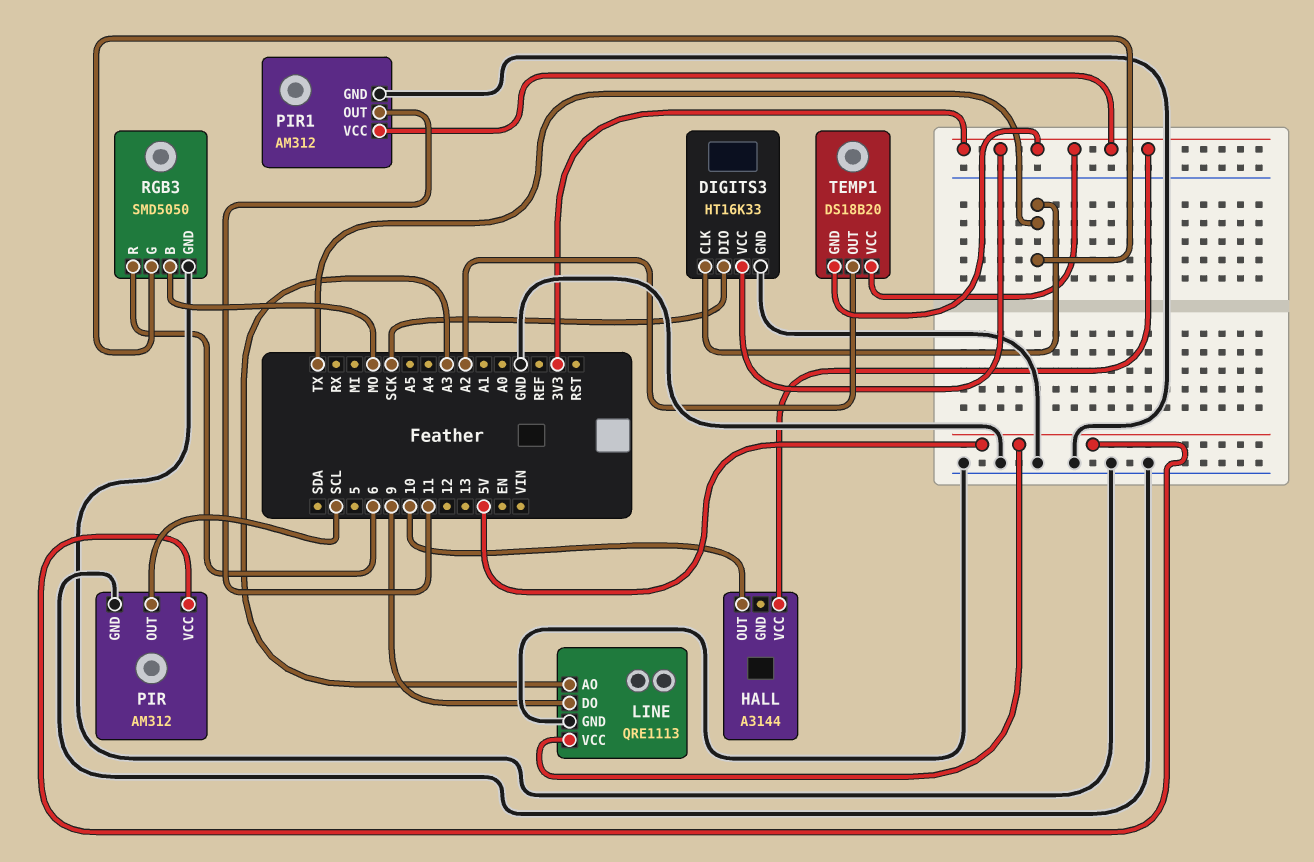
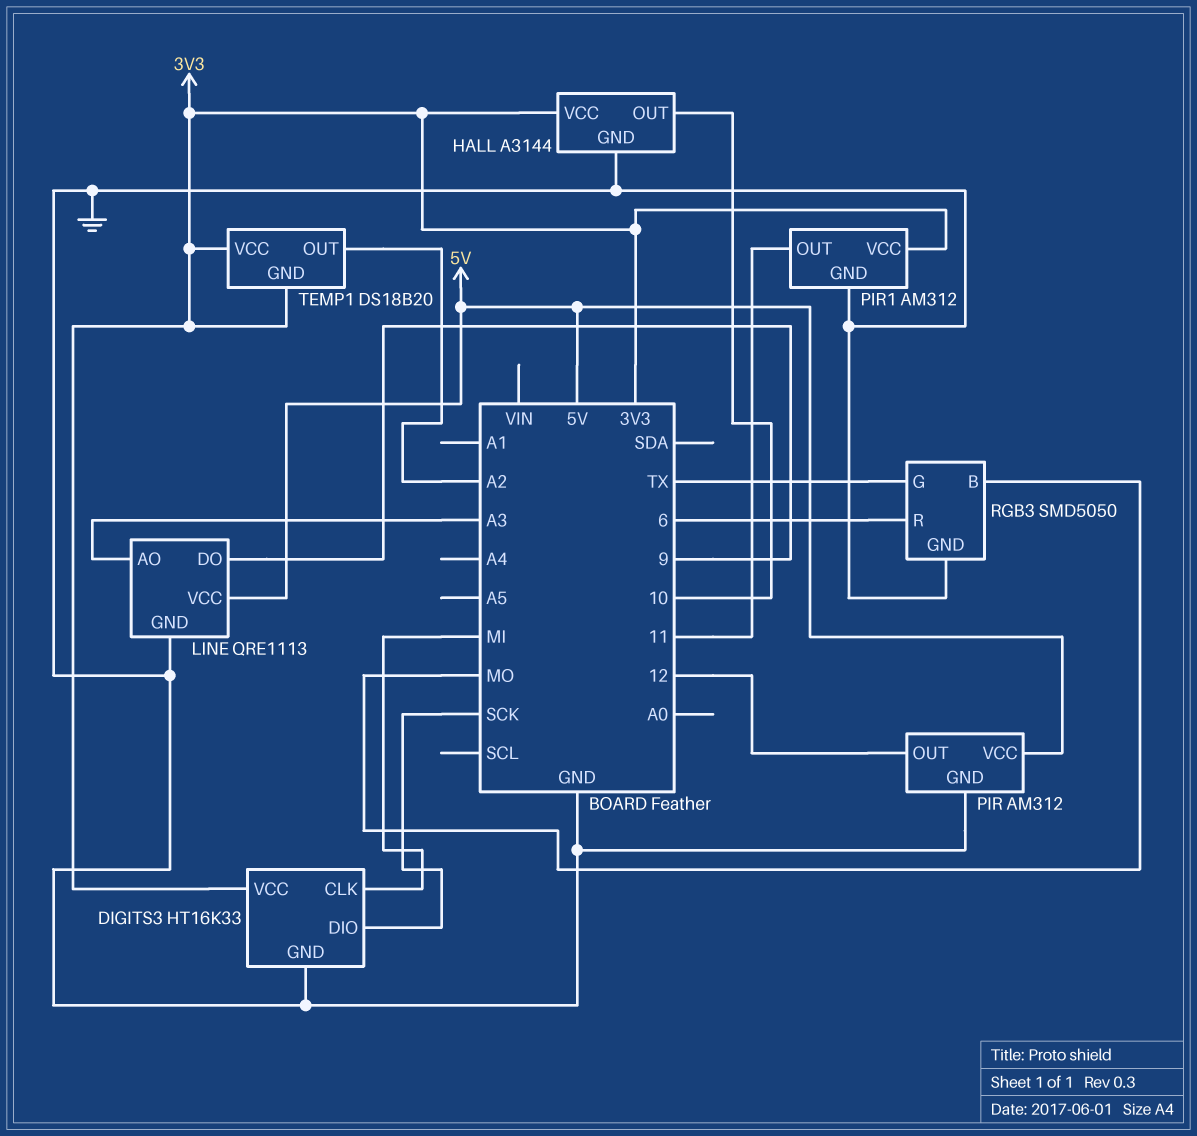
DIGITS3 pin CLK: TX -> MI
HALL pin GND: none -> GND
PIR pin OUT: SCL -> 12

